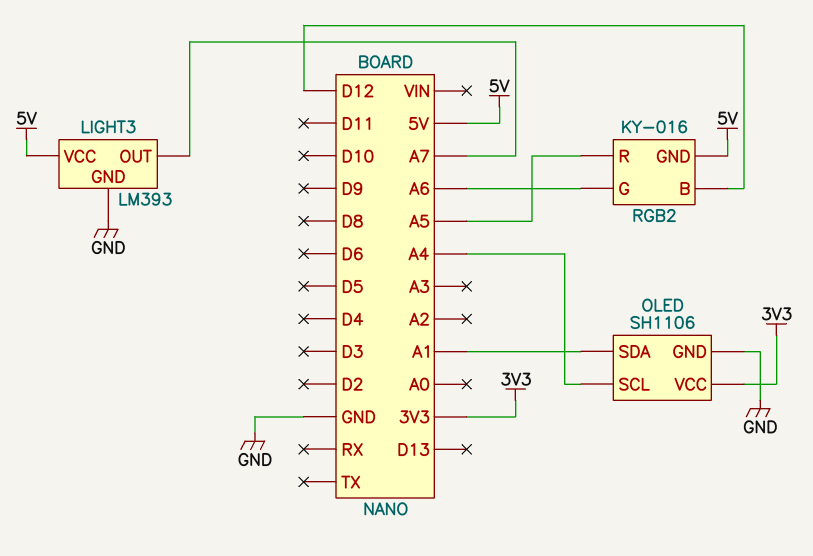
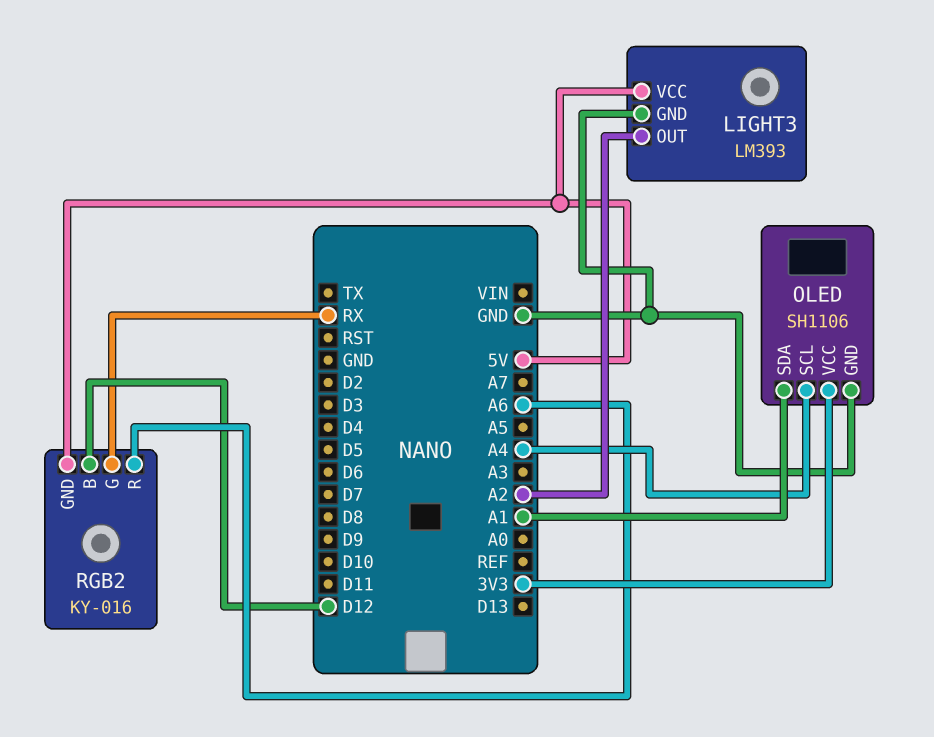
LIGHT3 pin OUT: A7 -> A2
RGB2 pin G: A6 -> RX
RGB2 pin R: A5 -> A6

